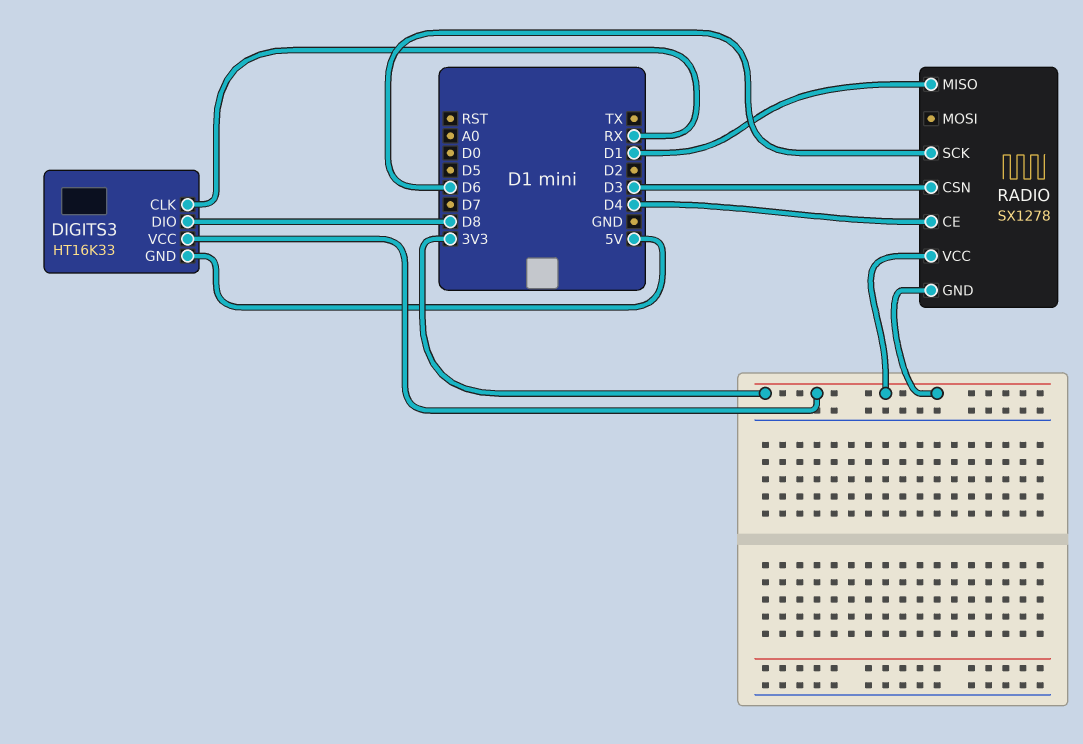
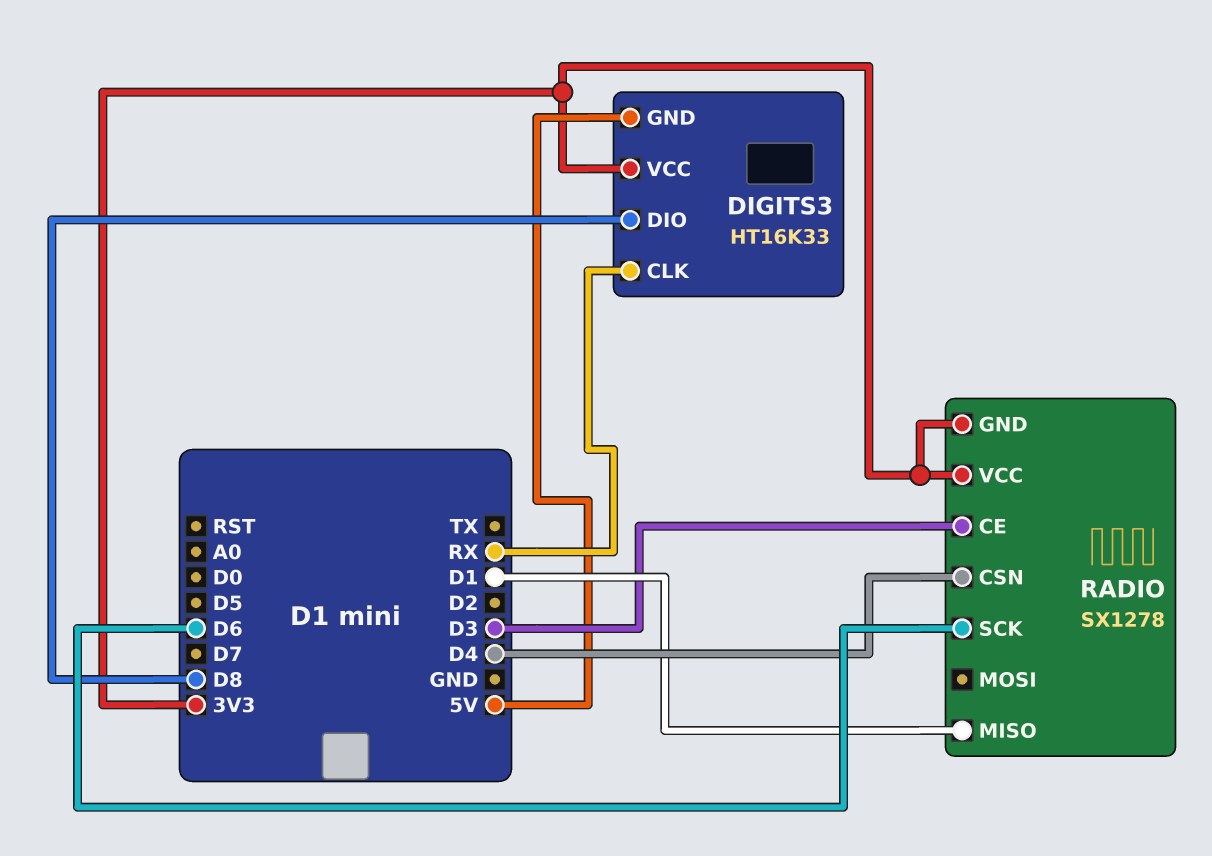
RADIO pin CE: D4 -> D3
RADIO pin CSN: D3 -> D4

